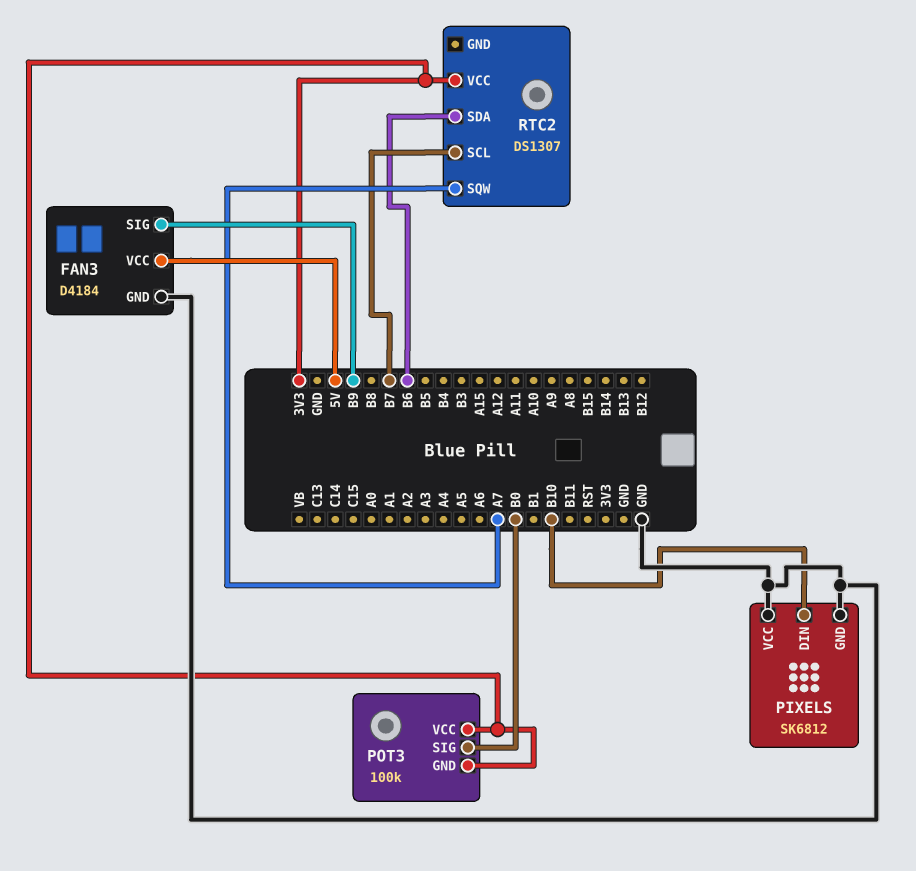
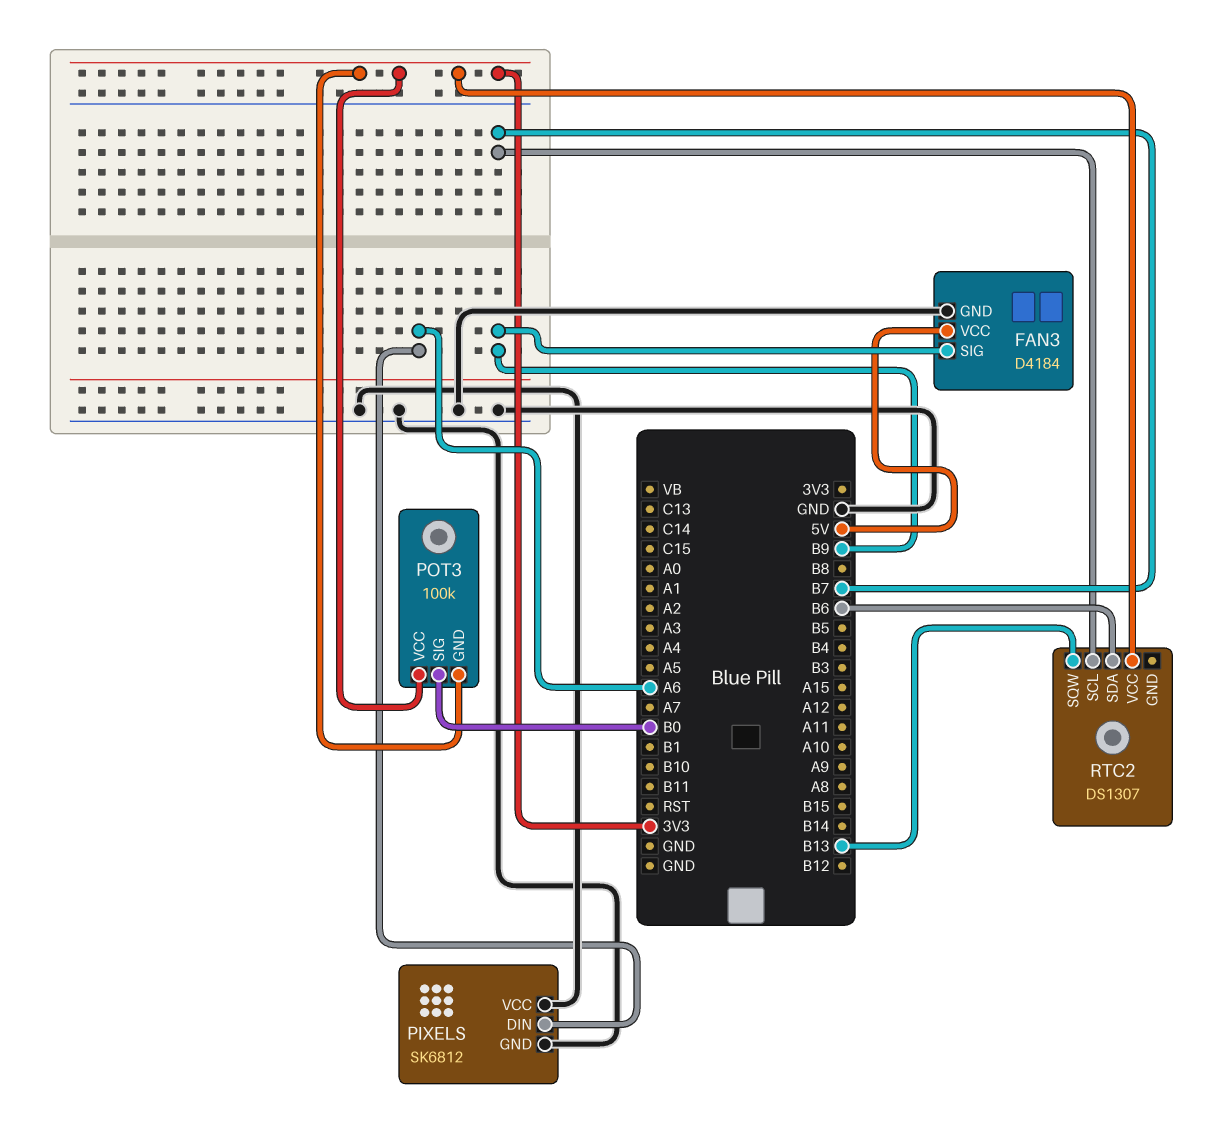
PIXELS pin DIN: B10 -> A6
RTC2 pin SQW: A7 -> B13

